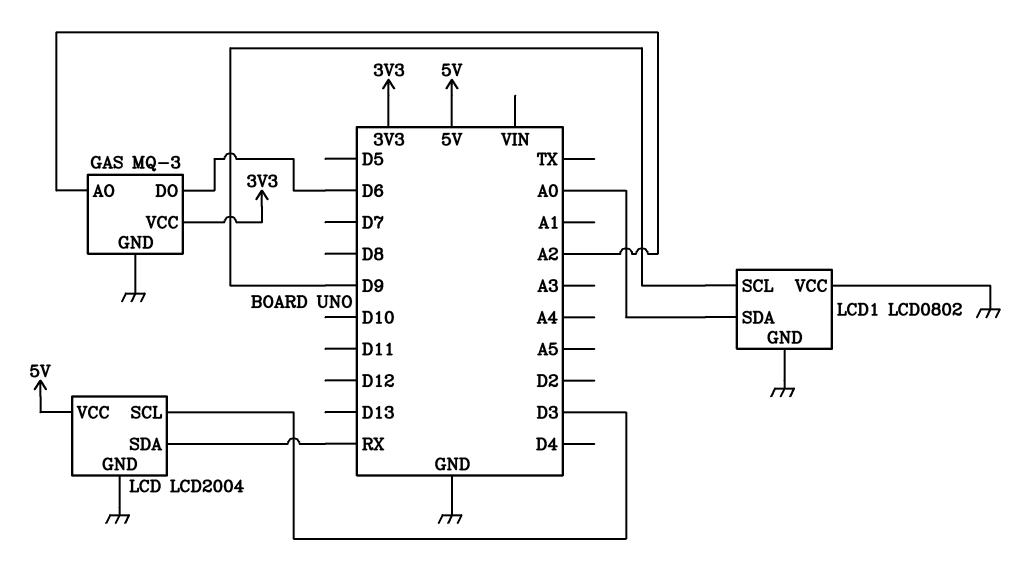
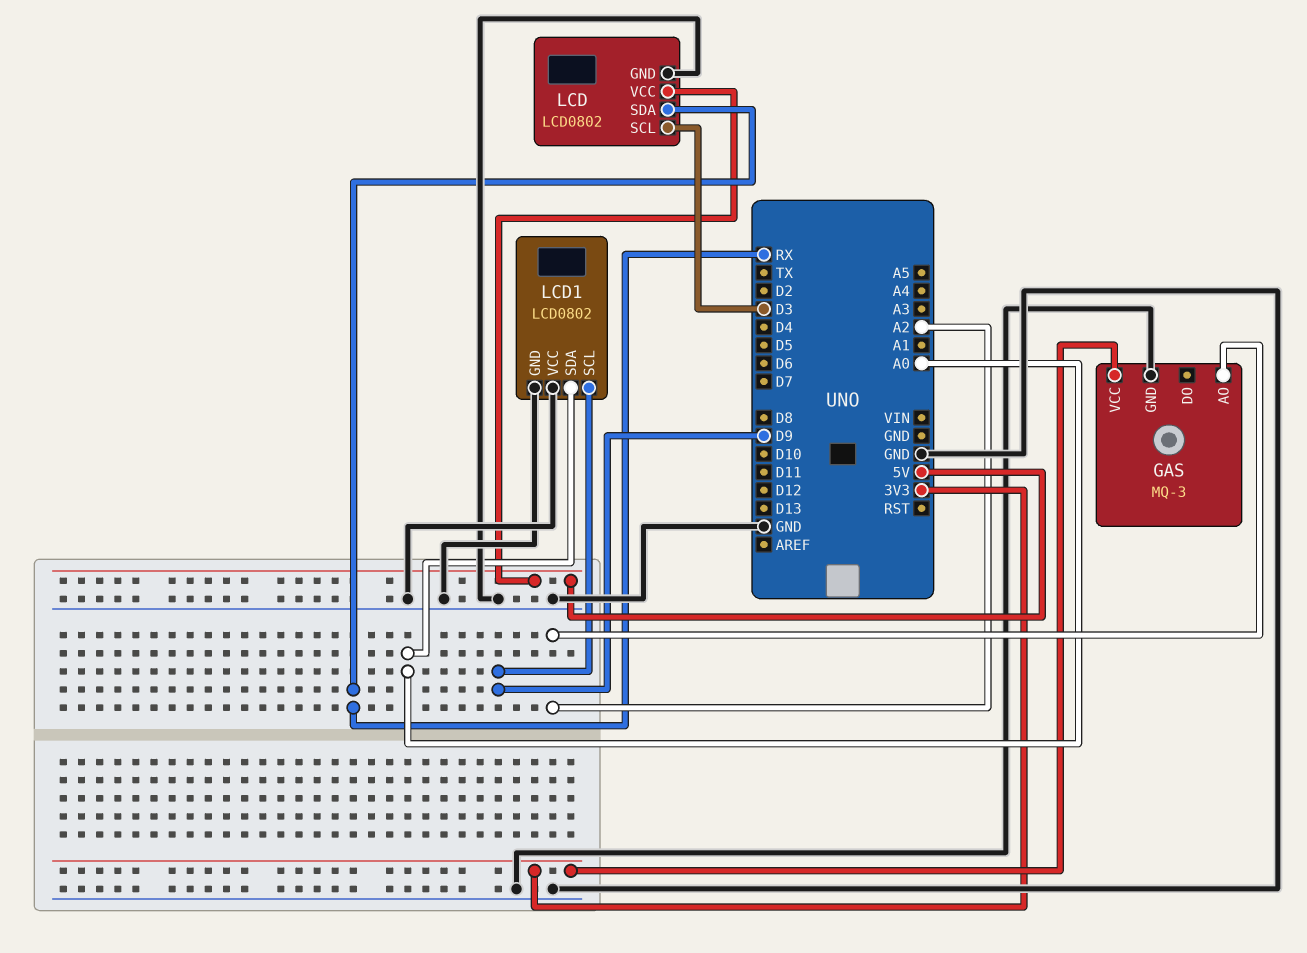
GAS pin DO: D6 -> none
LCD: LCD2004 -> LCD0802

